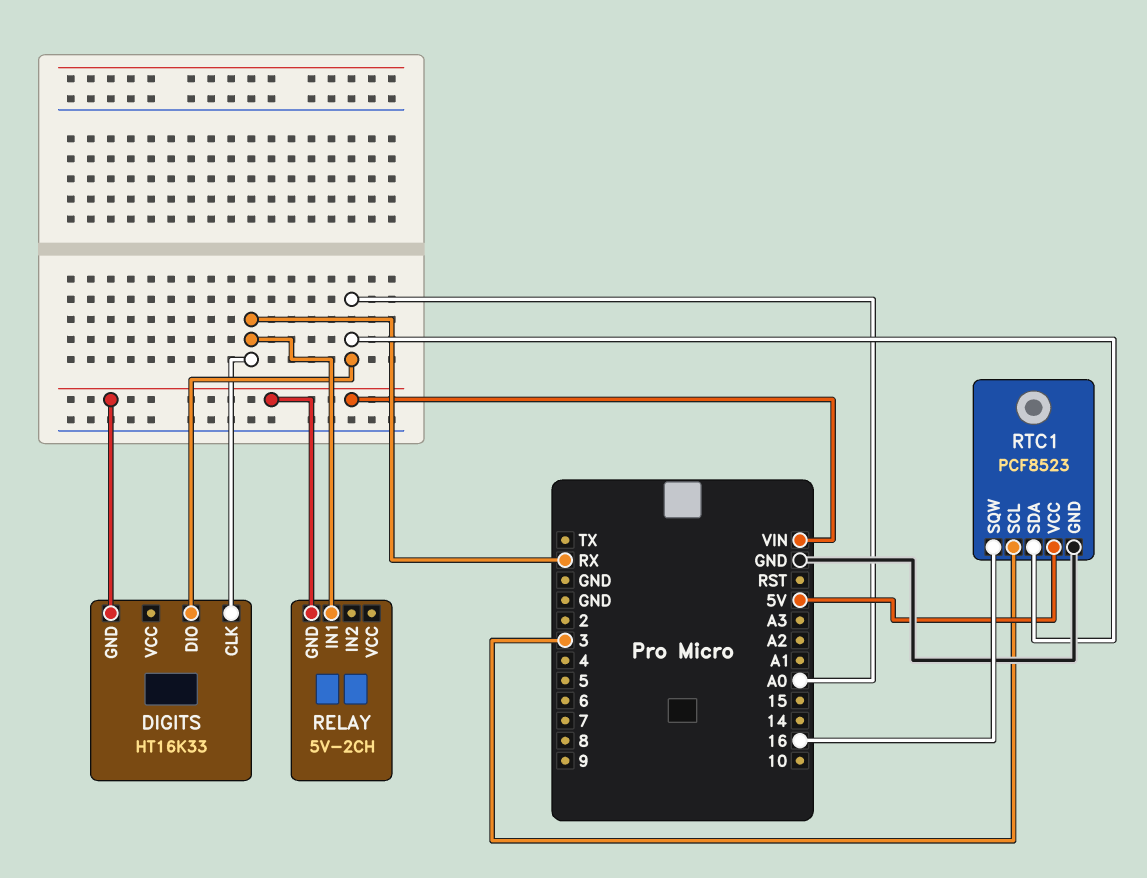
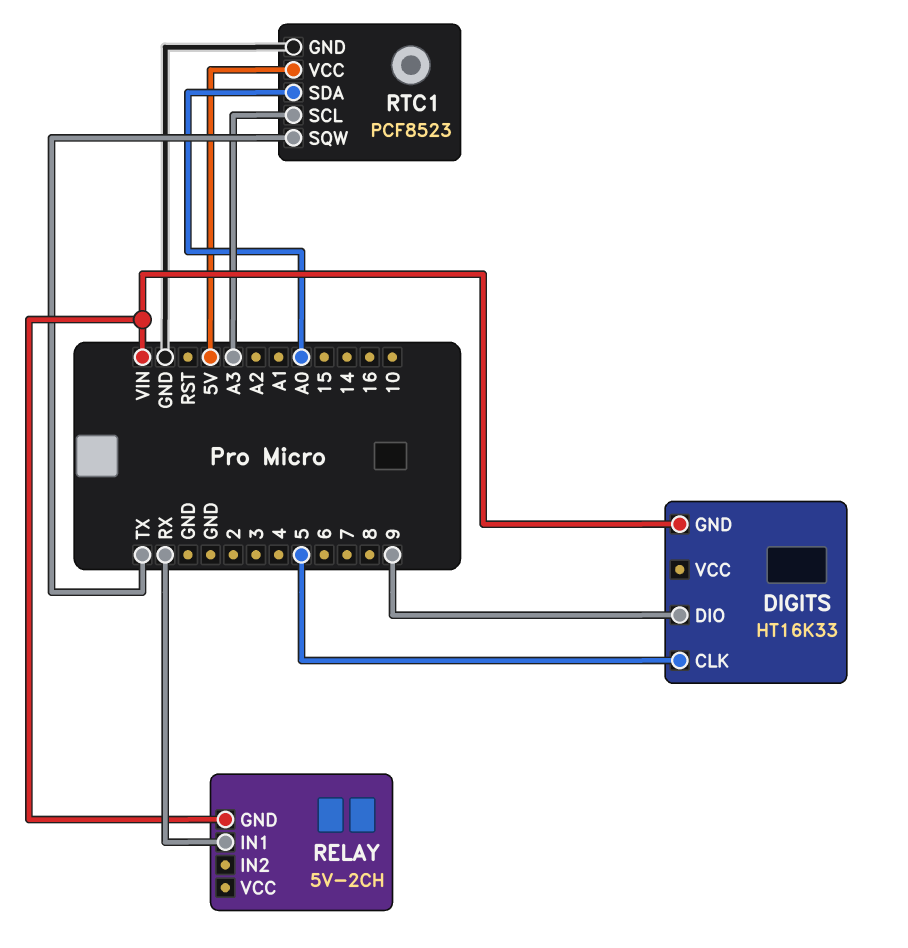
DIGITS pin CLK: RX -> 5
DIGITS pin DIO: A0 -> 9
RTC1 pin SCL: 3 -> A3
RTC1 pin SQW: 16 -> TX

